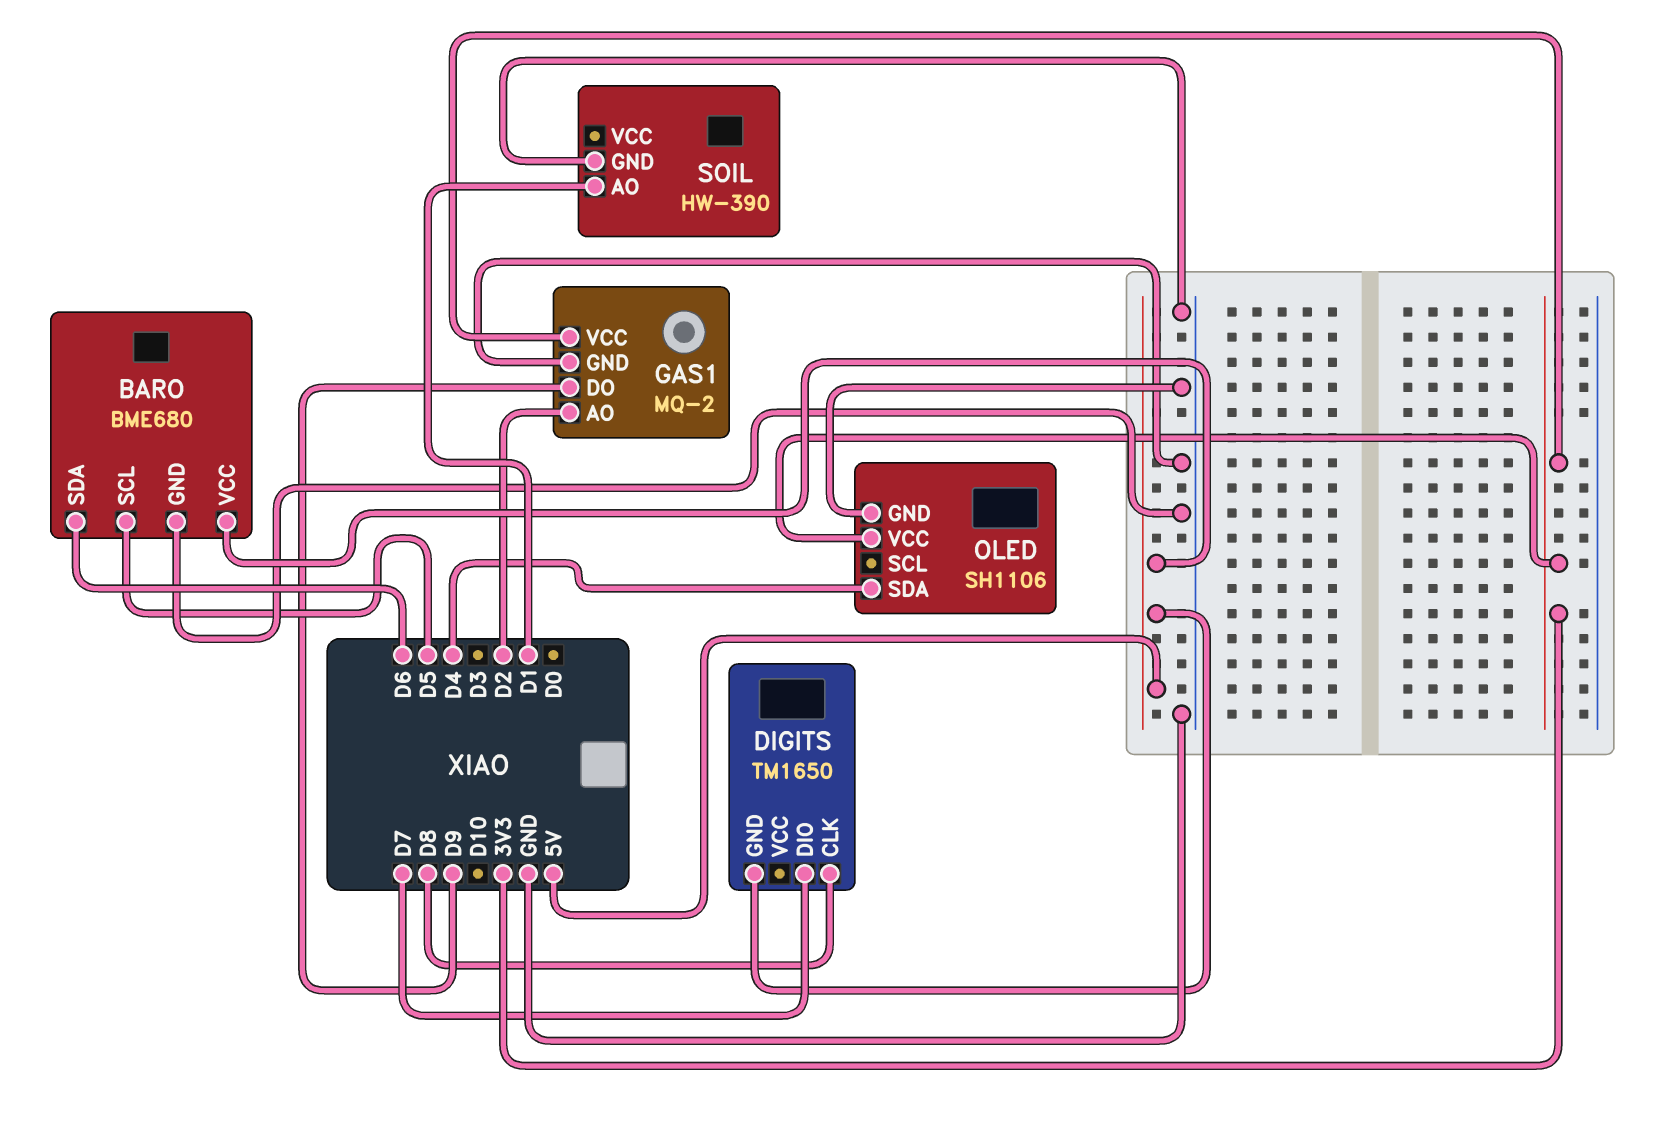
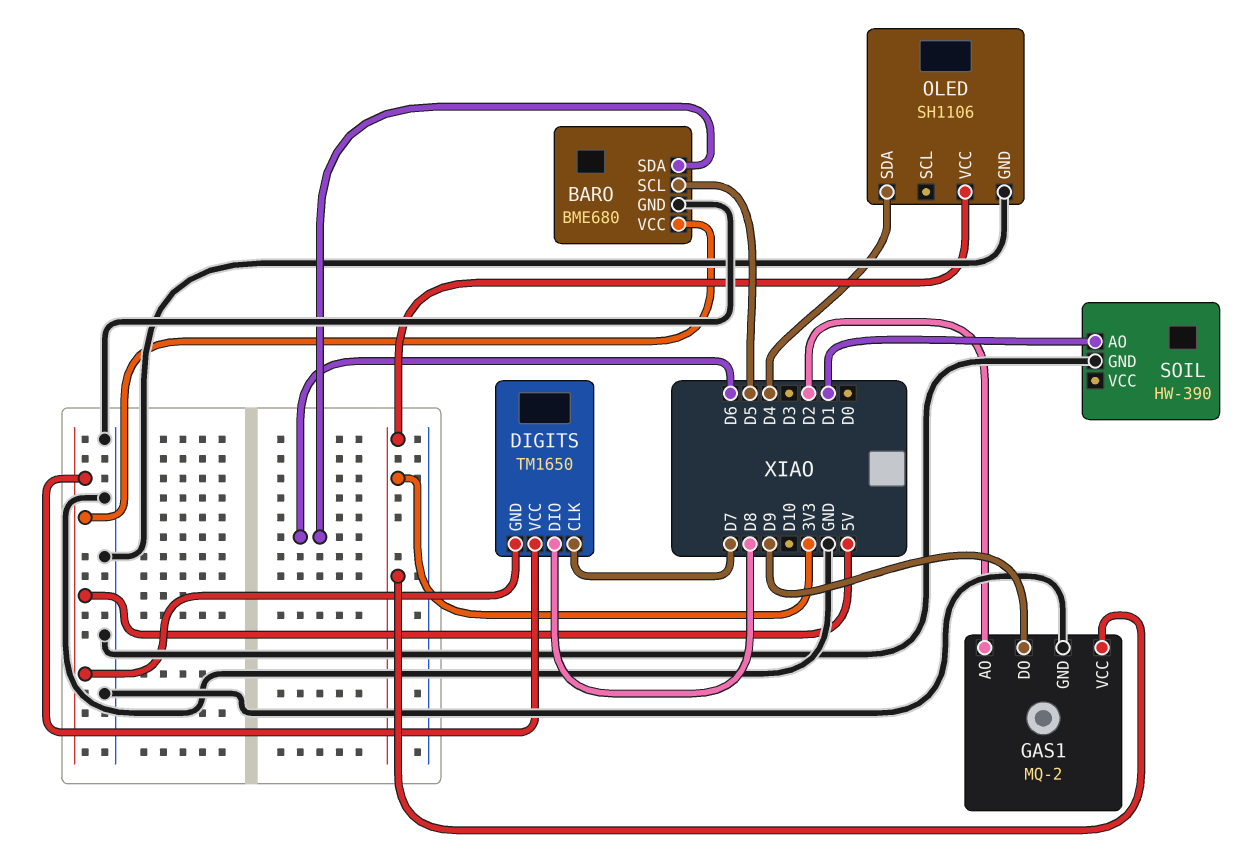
DIGITS pin CLK: D8 -> D7
DIGITS pin DIO: D7 -> D8
DIGITS pin VCC: none -> 5V

